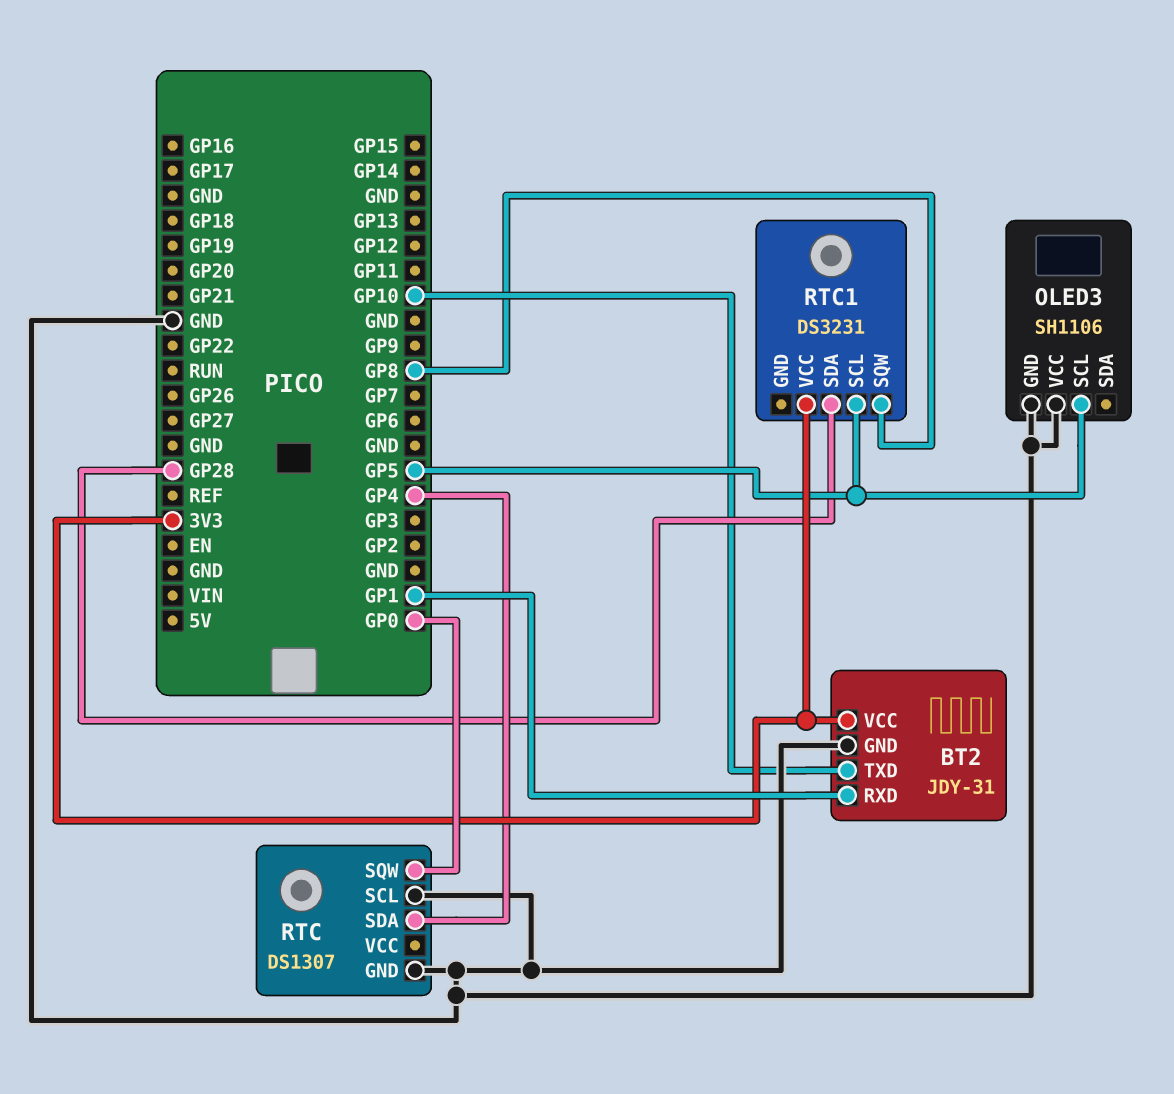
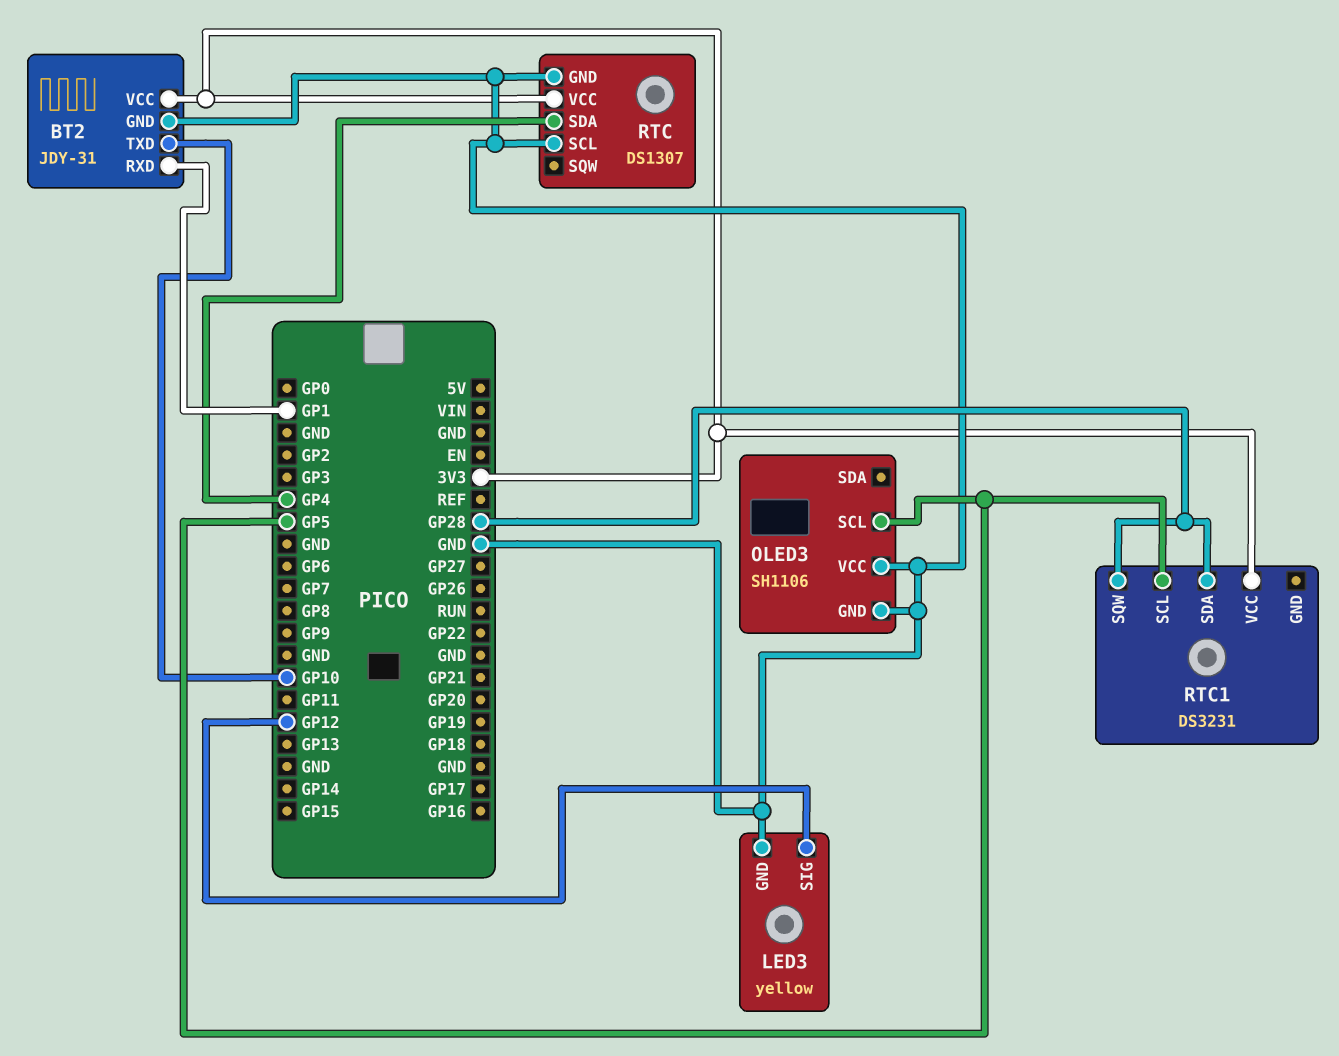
LED3: none -> yellow
LED3 pin GND: none -> GND
LED3 pin SIG: none -> GP12
RTC pin SQW: GP0 -> none
RTC pin VCC: none -> 3V3
RTC1 pin SQW: GP8 -> GP28

